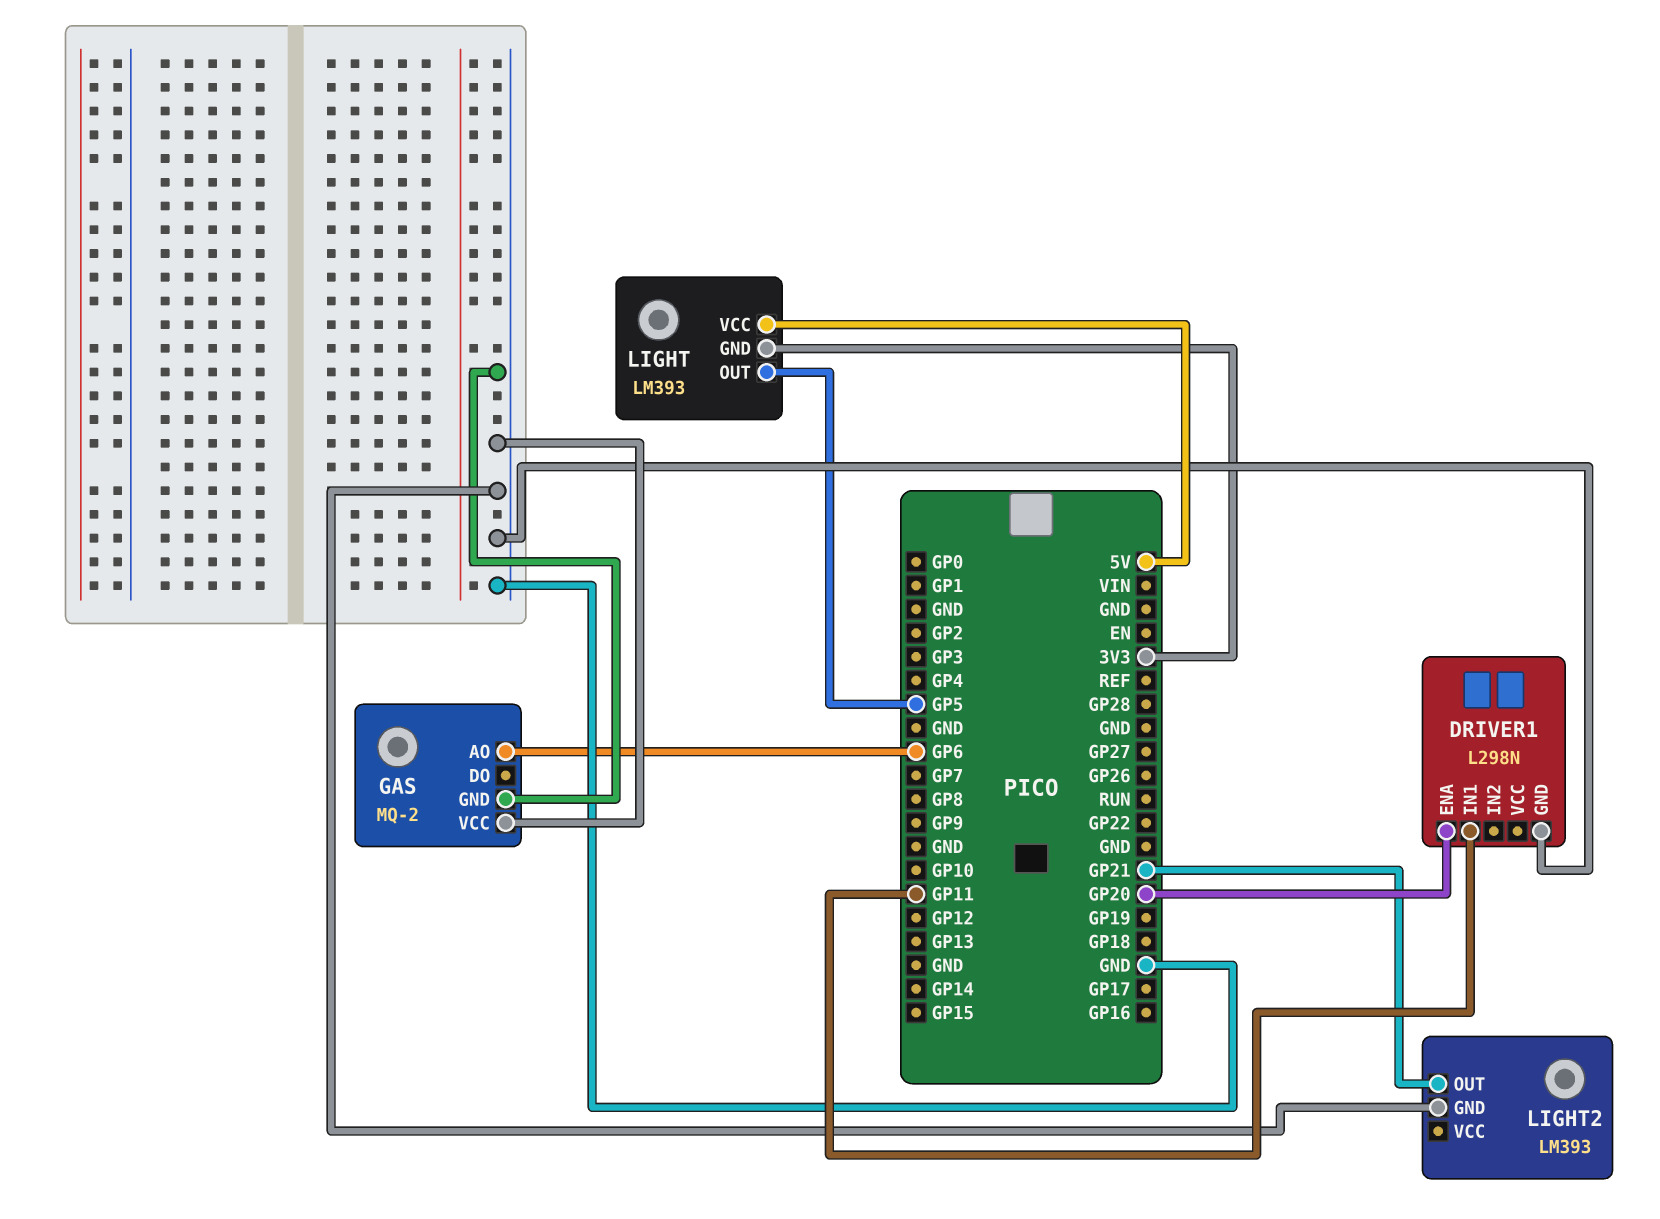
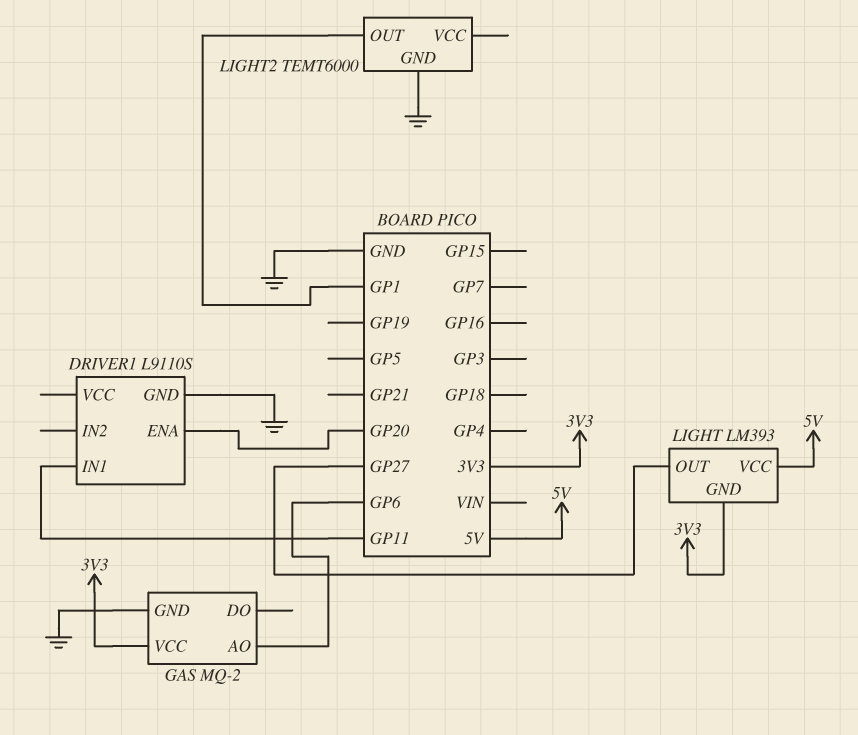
DRIVER1: L298N -> L9110S
GAS pin VCC: GND -> 3V3
LIGHT pin OUT: GP5 -> GP27
LIGHT2: LM393 -> TEMT6000
LIGHT2 pin OUT: GP21 -> GP1

